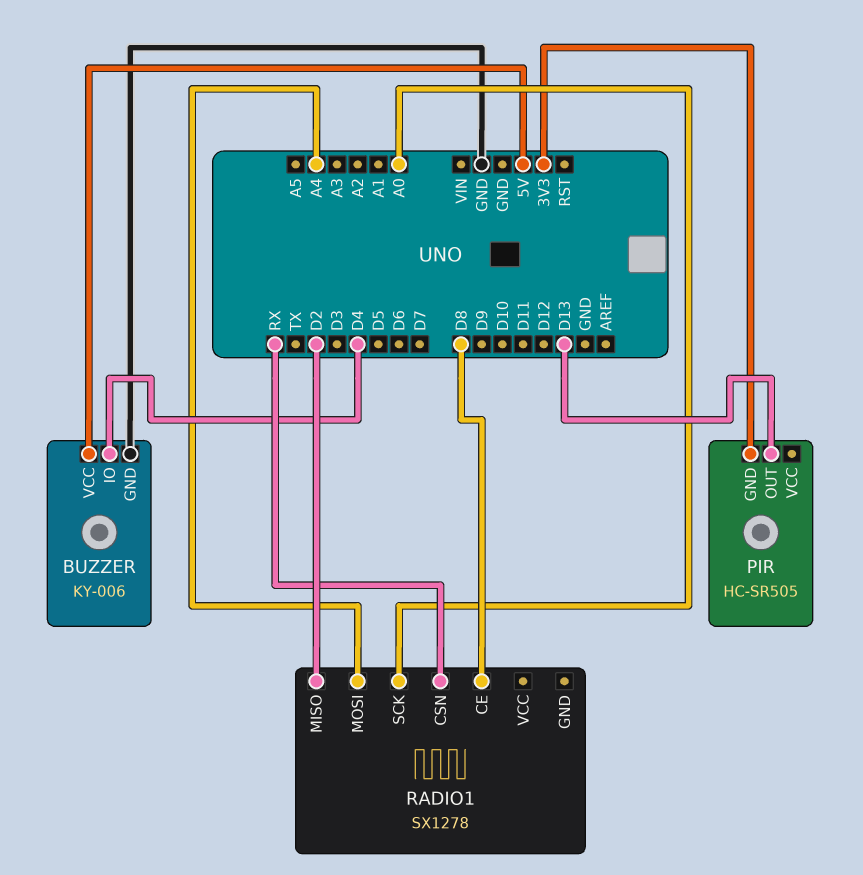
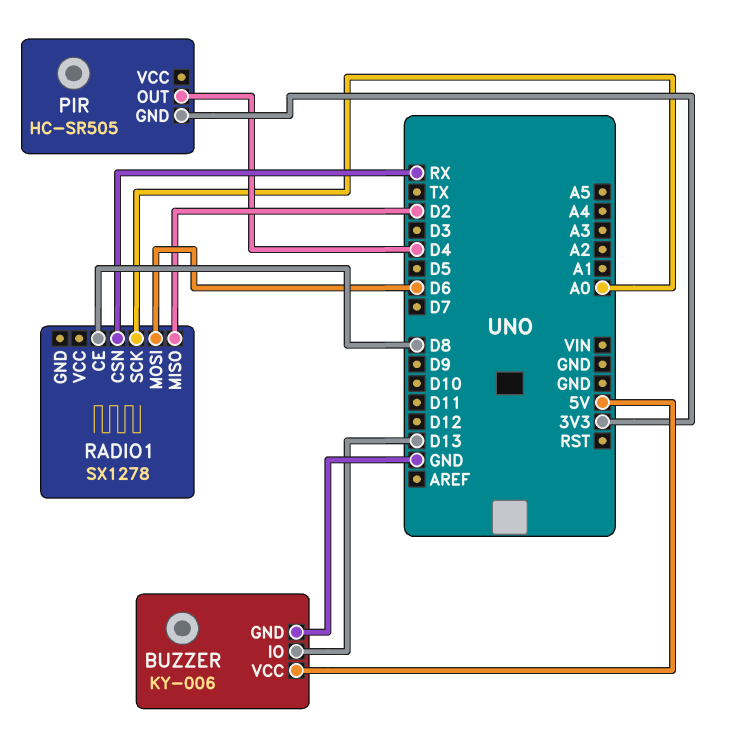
BUZZER pin IO: D4 -> D13
PIR pin OUT: D13 -> D4
RADIO1 pin MOSI: A4 -> D6

